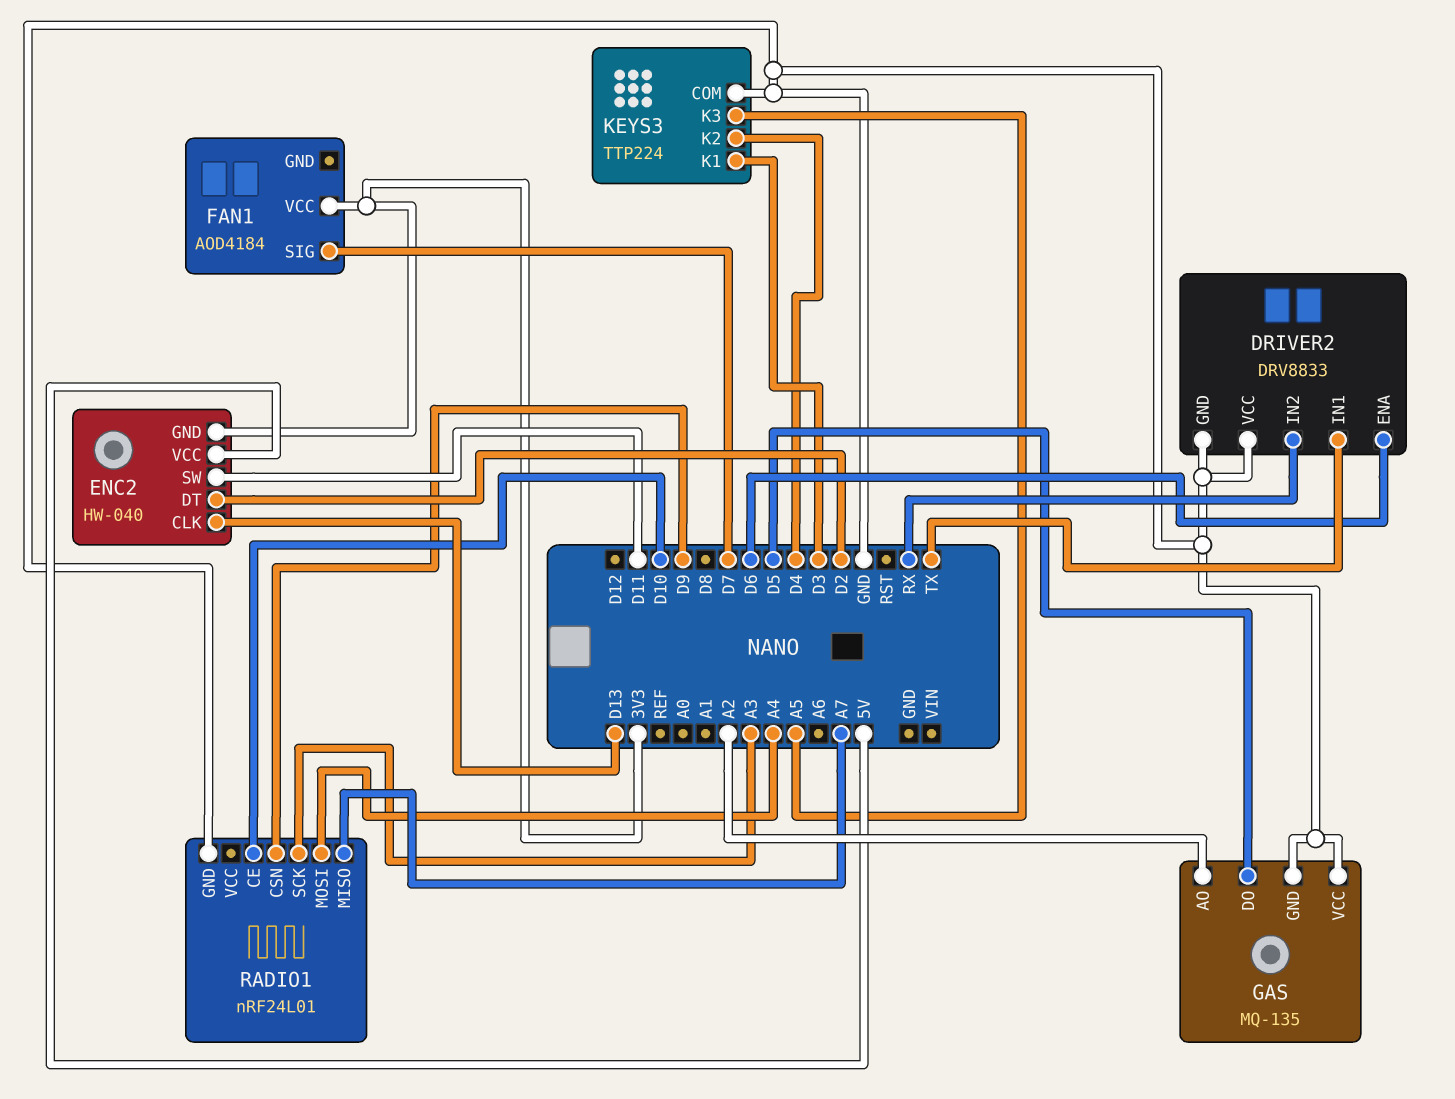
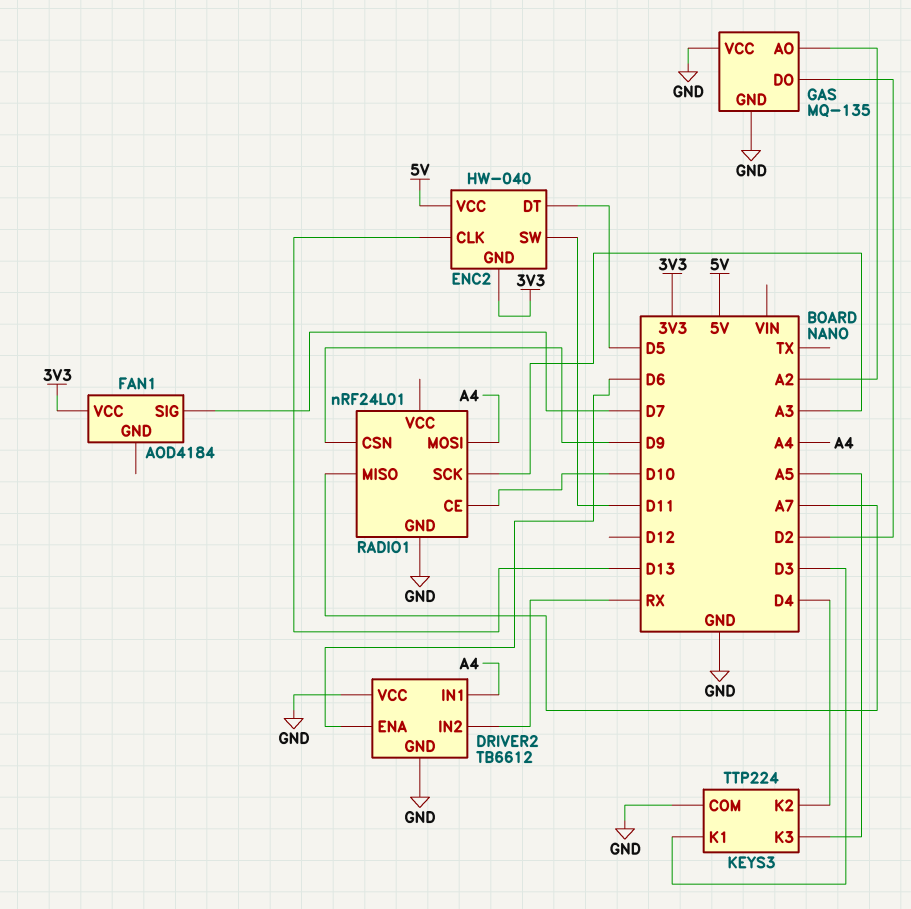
DRIVER2: DRV8833 -> TB6612
DRIVER2 pin IN1: TX -> A4
ENC2 pin DT: D2 -> D5
GAS pin DO: D5 -> D2

